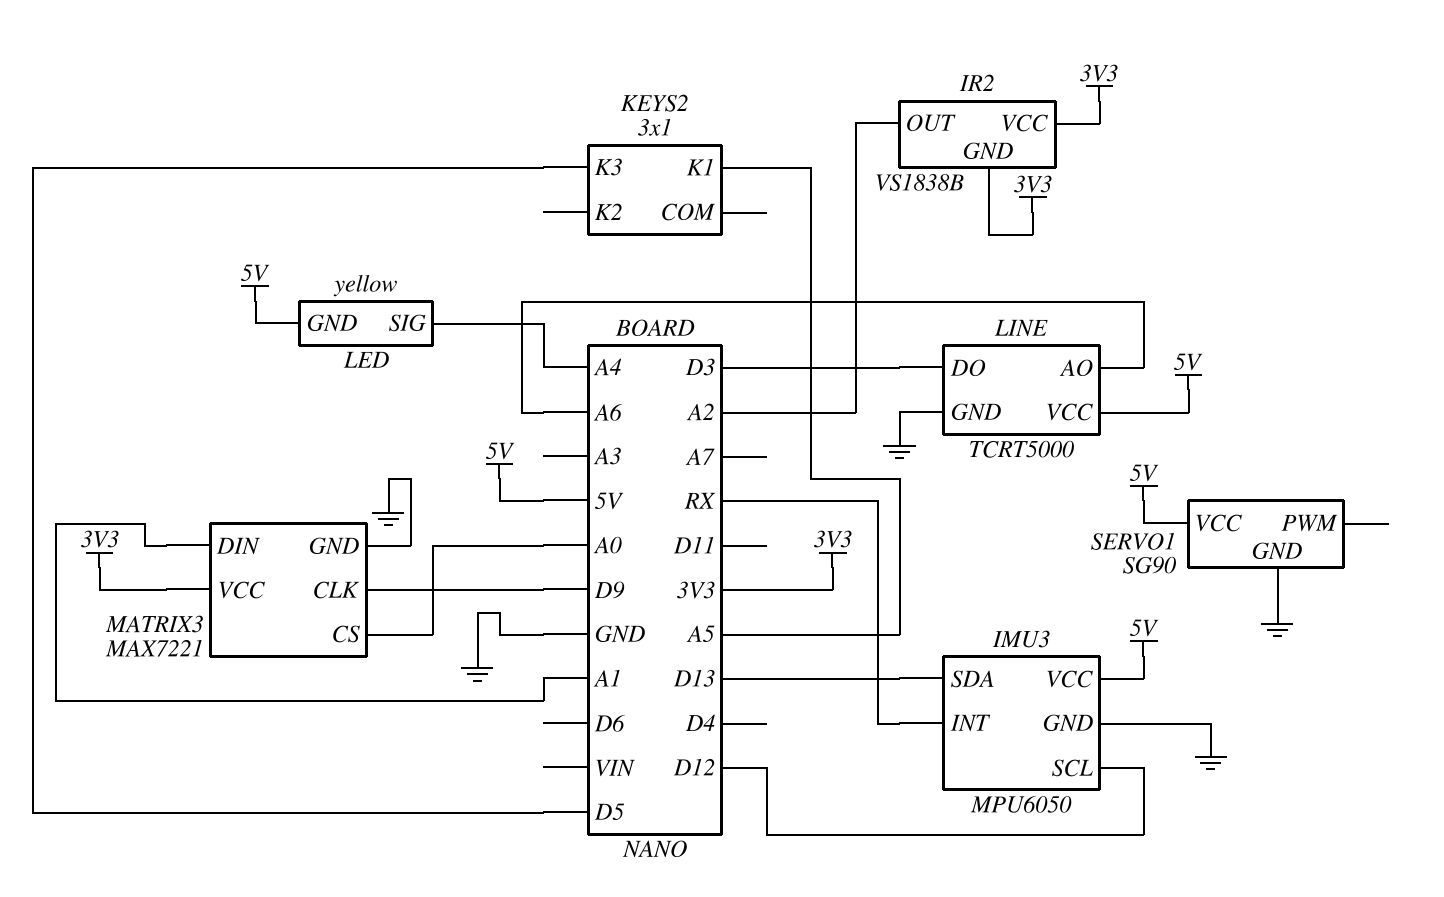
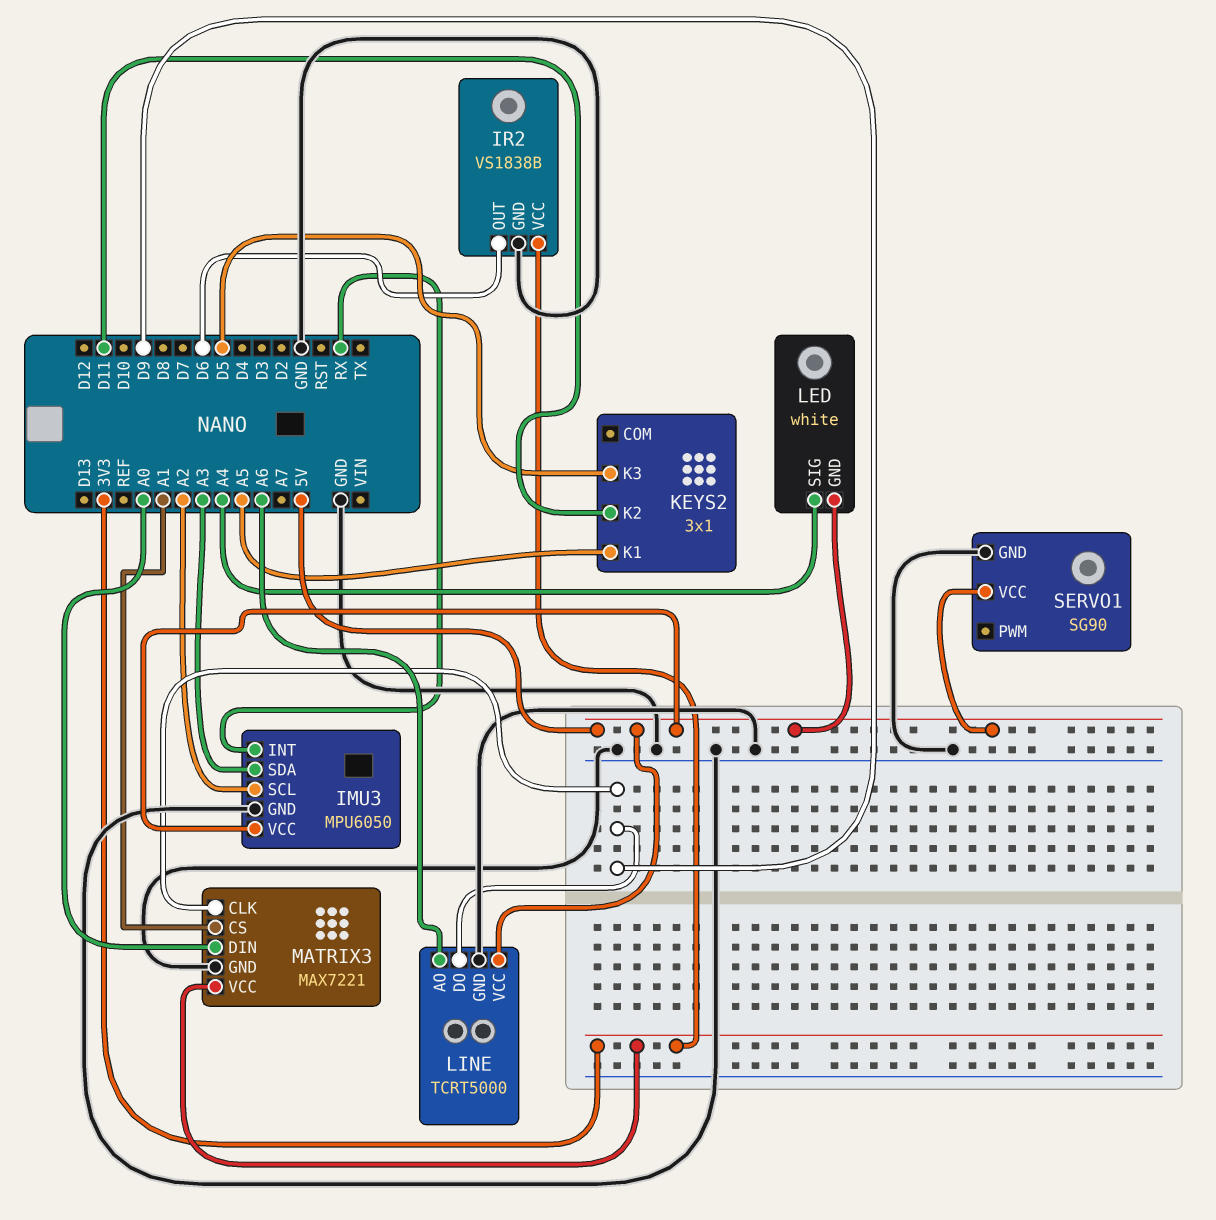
IMU3 pin SCL: D12 -> A2
IMU3 pin SDA: D13 -> A3
IR2 pin GND: 3V3 -> GND
IR2 pin OUT: A2 -> D6
KEYS2 pin K2: none -> D11
LED: yellow -> white
LINE pin DO: D3 -> D9
MATRIX3 pin CS: A0 -> A1
MATRIX3 pin DIN: A1 -> A0

